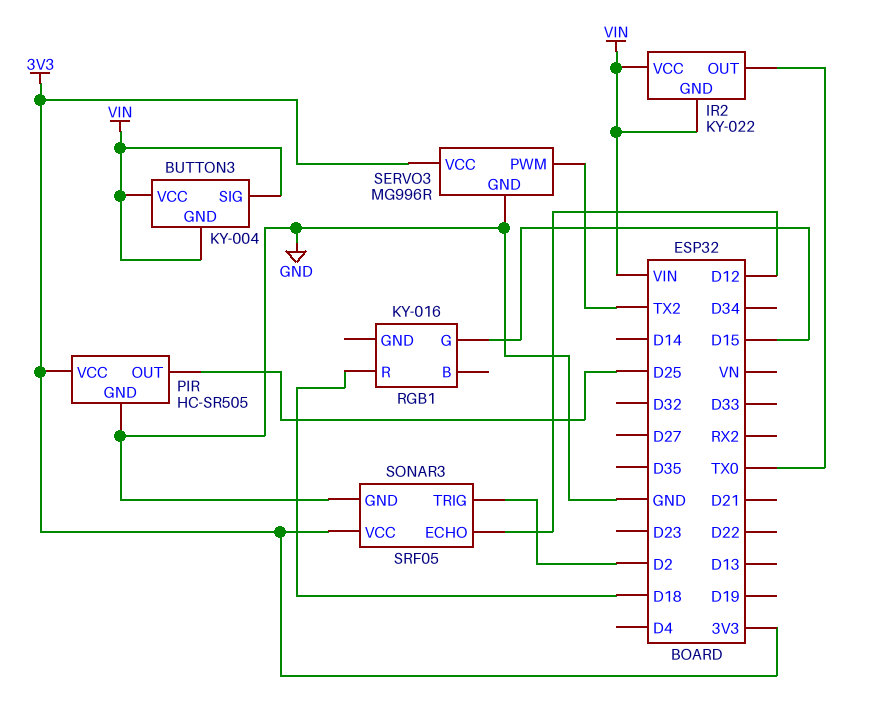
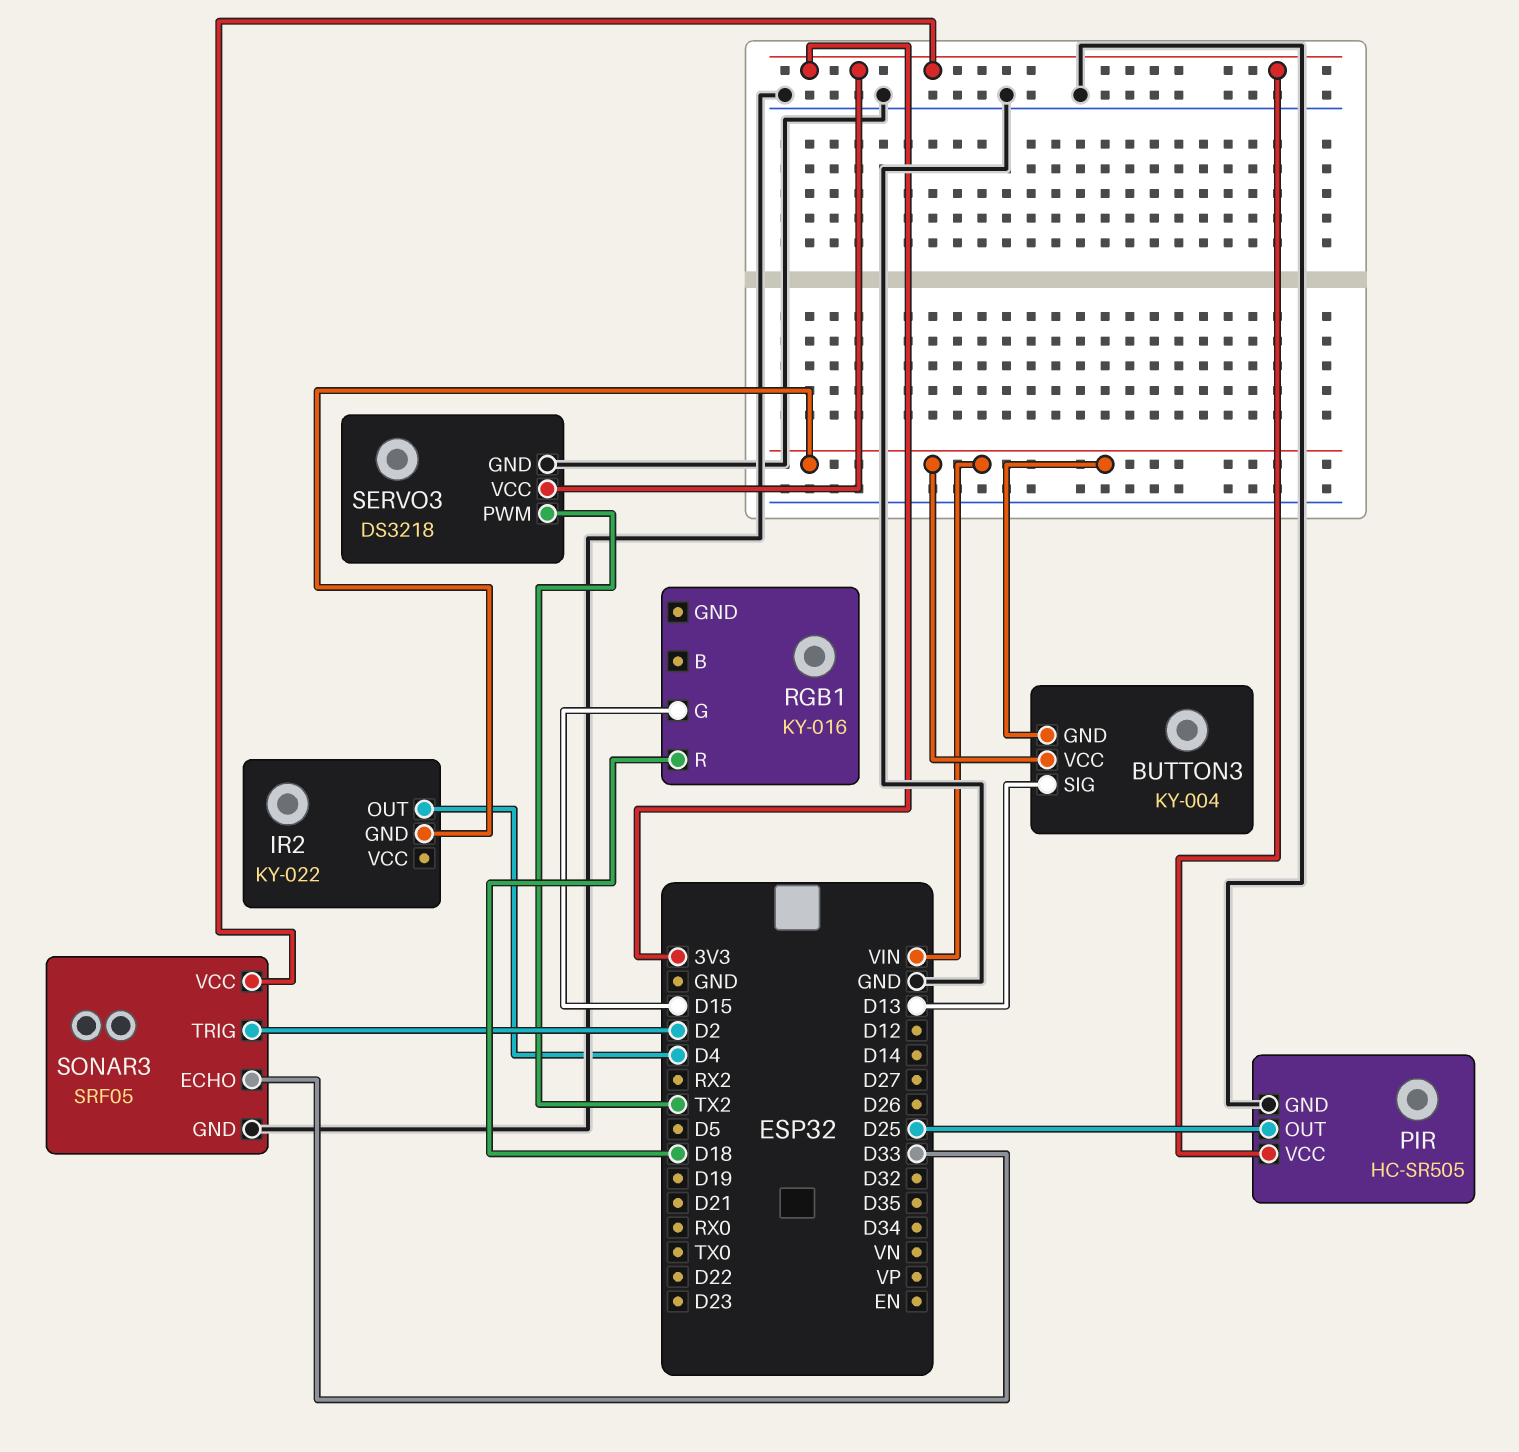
BUTTON3 pin SIG: VIN -> D13
IR2 pin OUT: TX0 -> D4
IR2 pin VCC: VIN -> none
SERVO3: MG996R -> DS3218
SONAR3 pin ECHO: D12 -> D33

